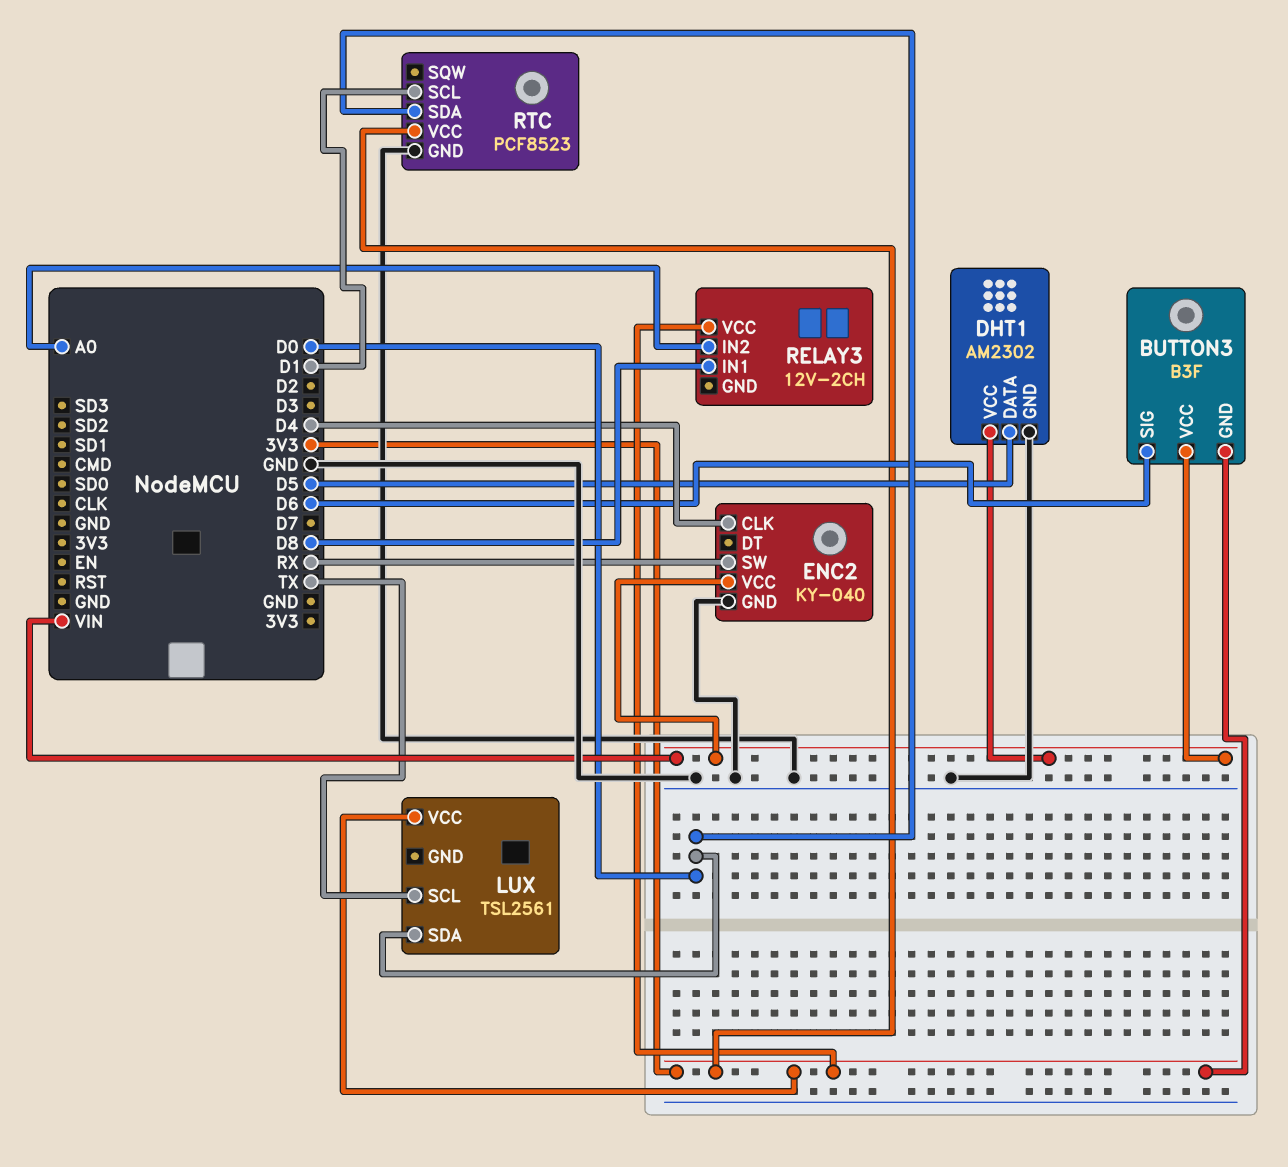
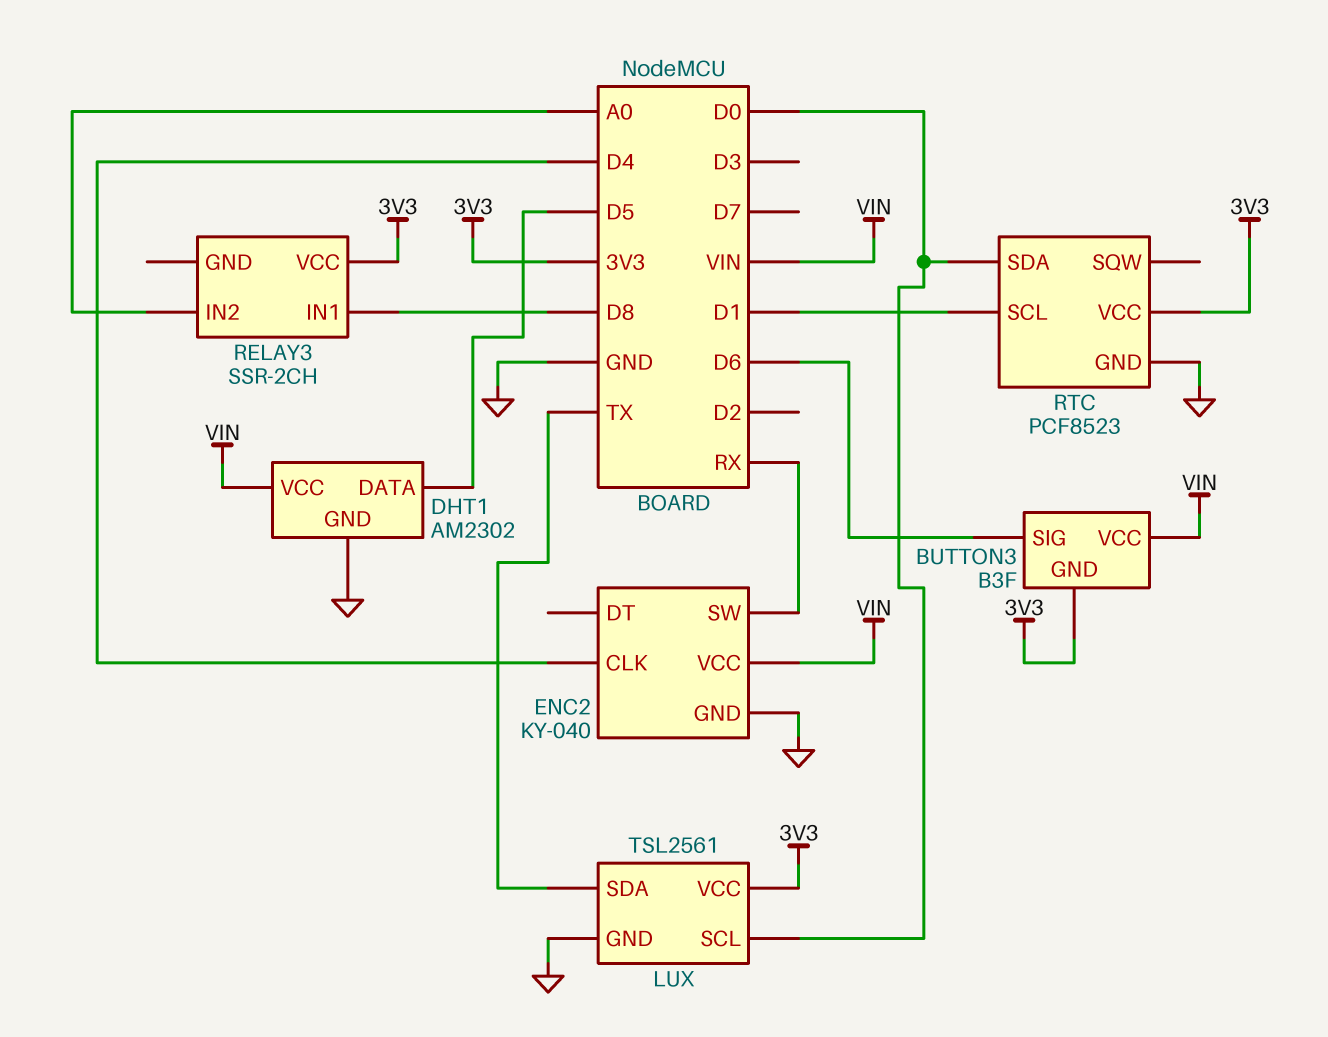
LUX pin GND: none -> GND
LUX pin SCL: TX -> D0
LUX pin SDA: D0 -> TX
RELAY3: 12V-2CH -> SSR-2CH

